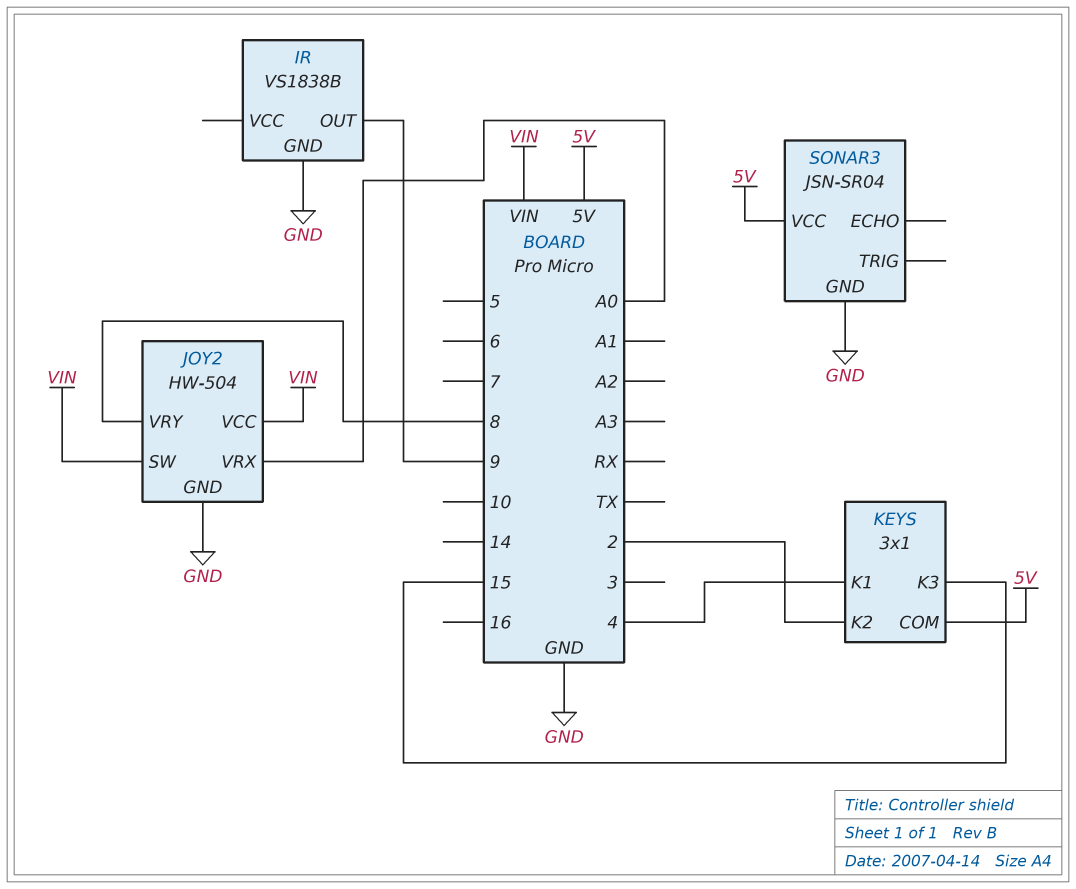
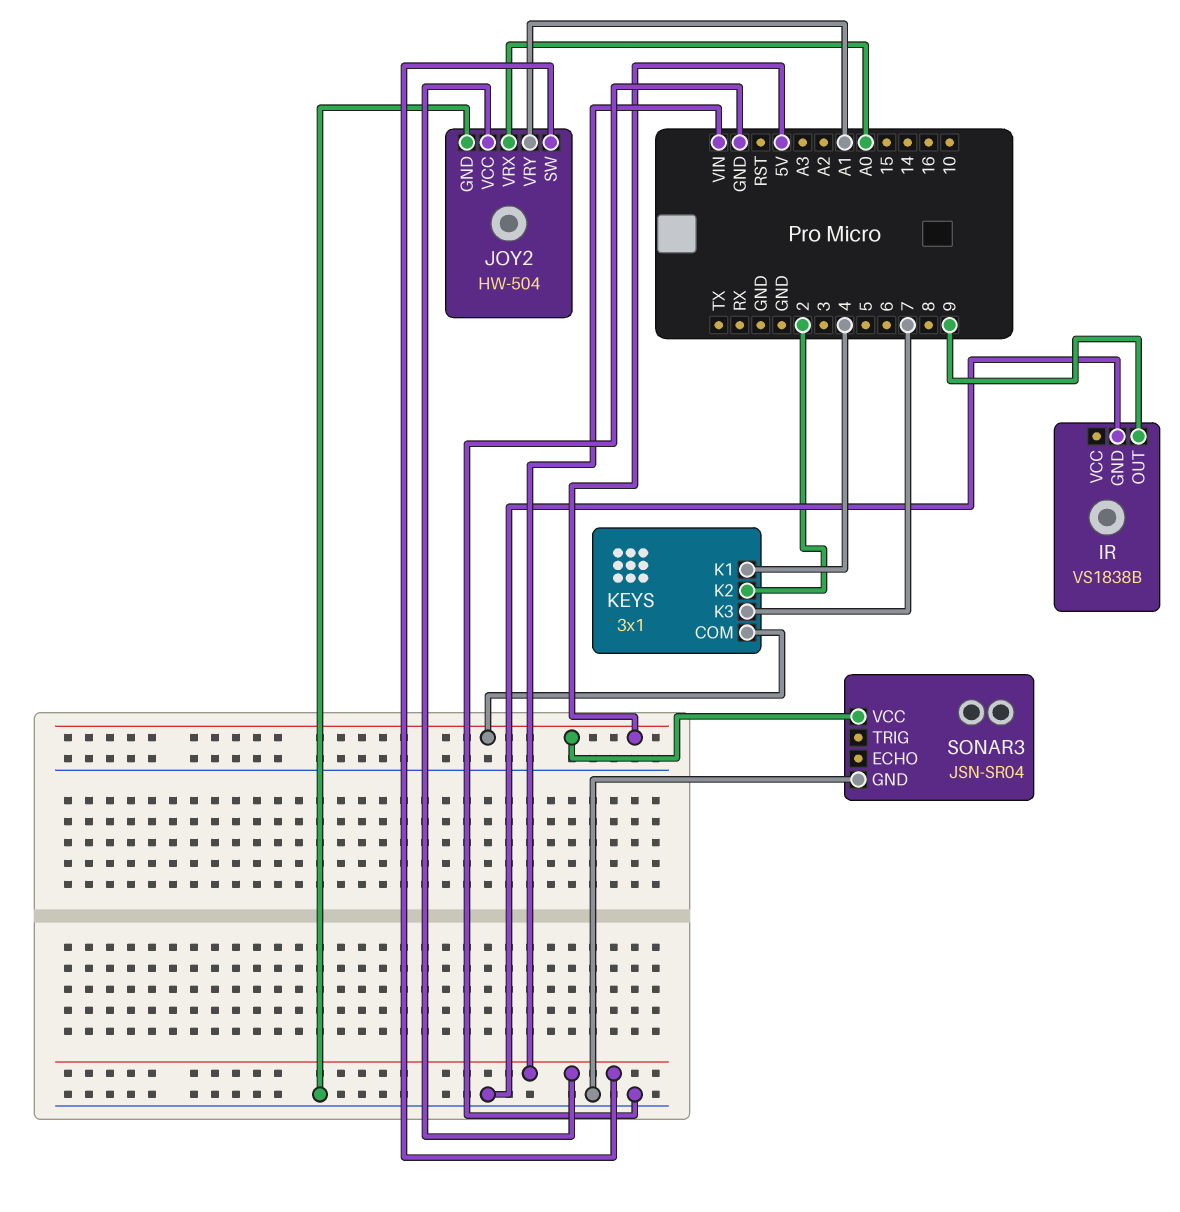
JOY2 pin VRY: 8 -> A1
KEYS pin K3: 15 -> 7

